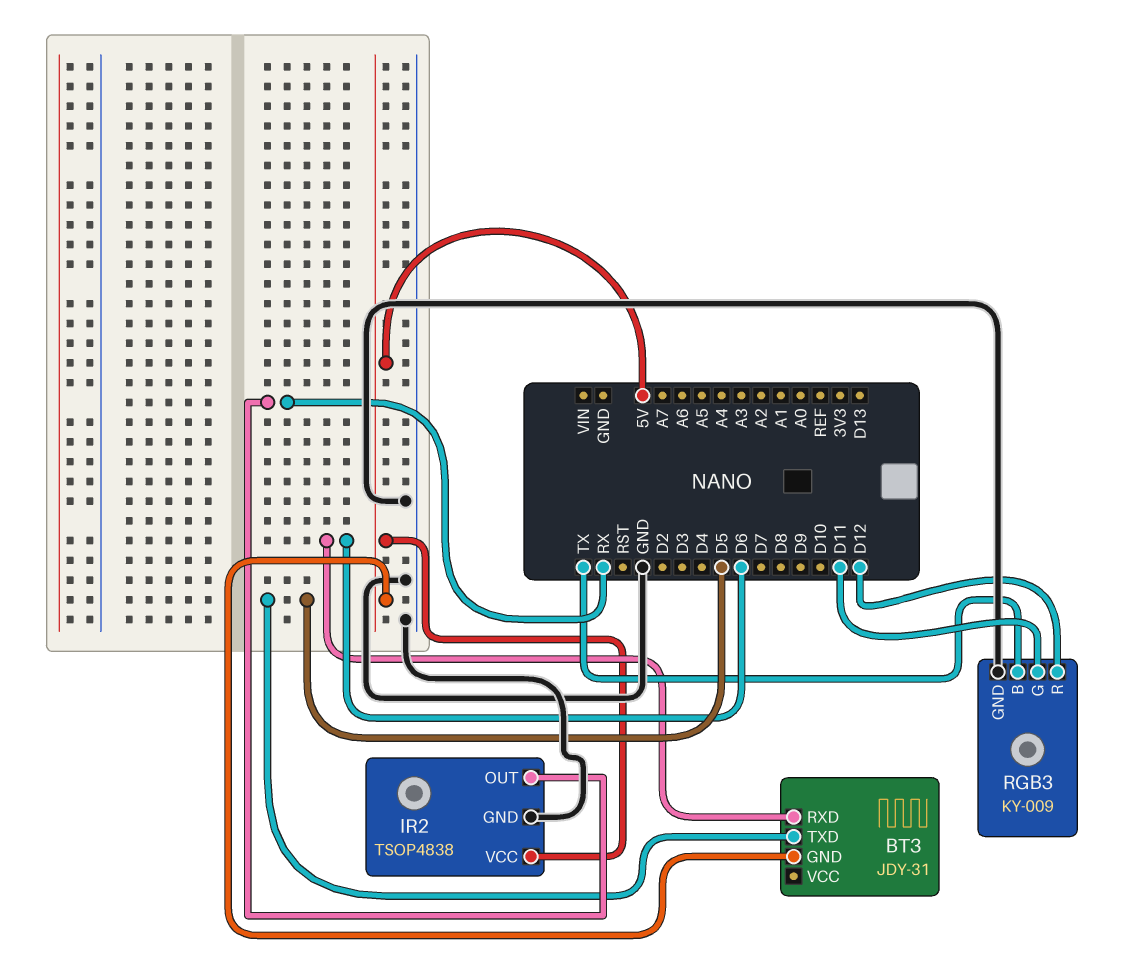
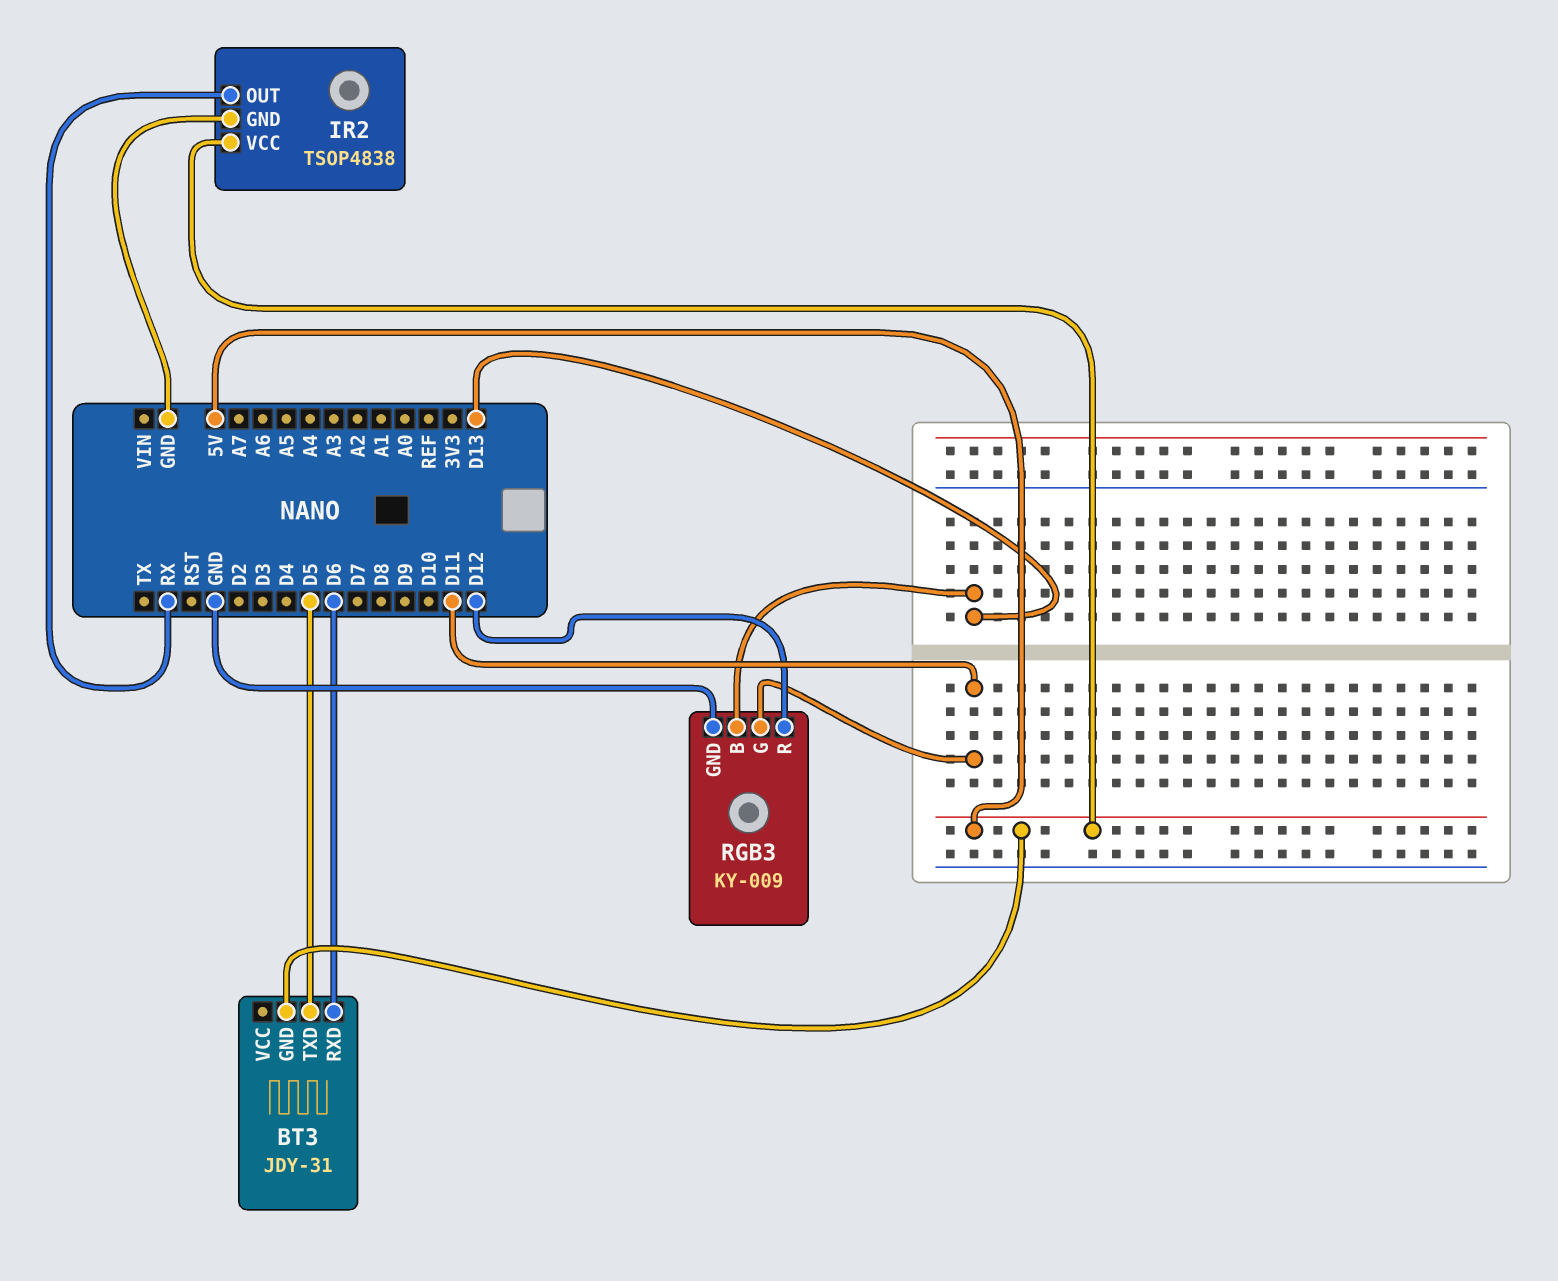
RGB3 pin B: TX -> D13

